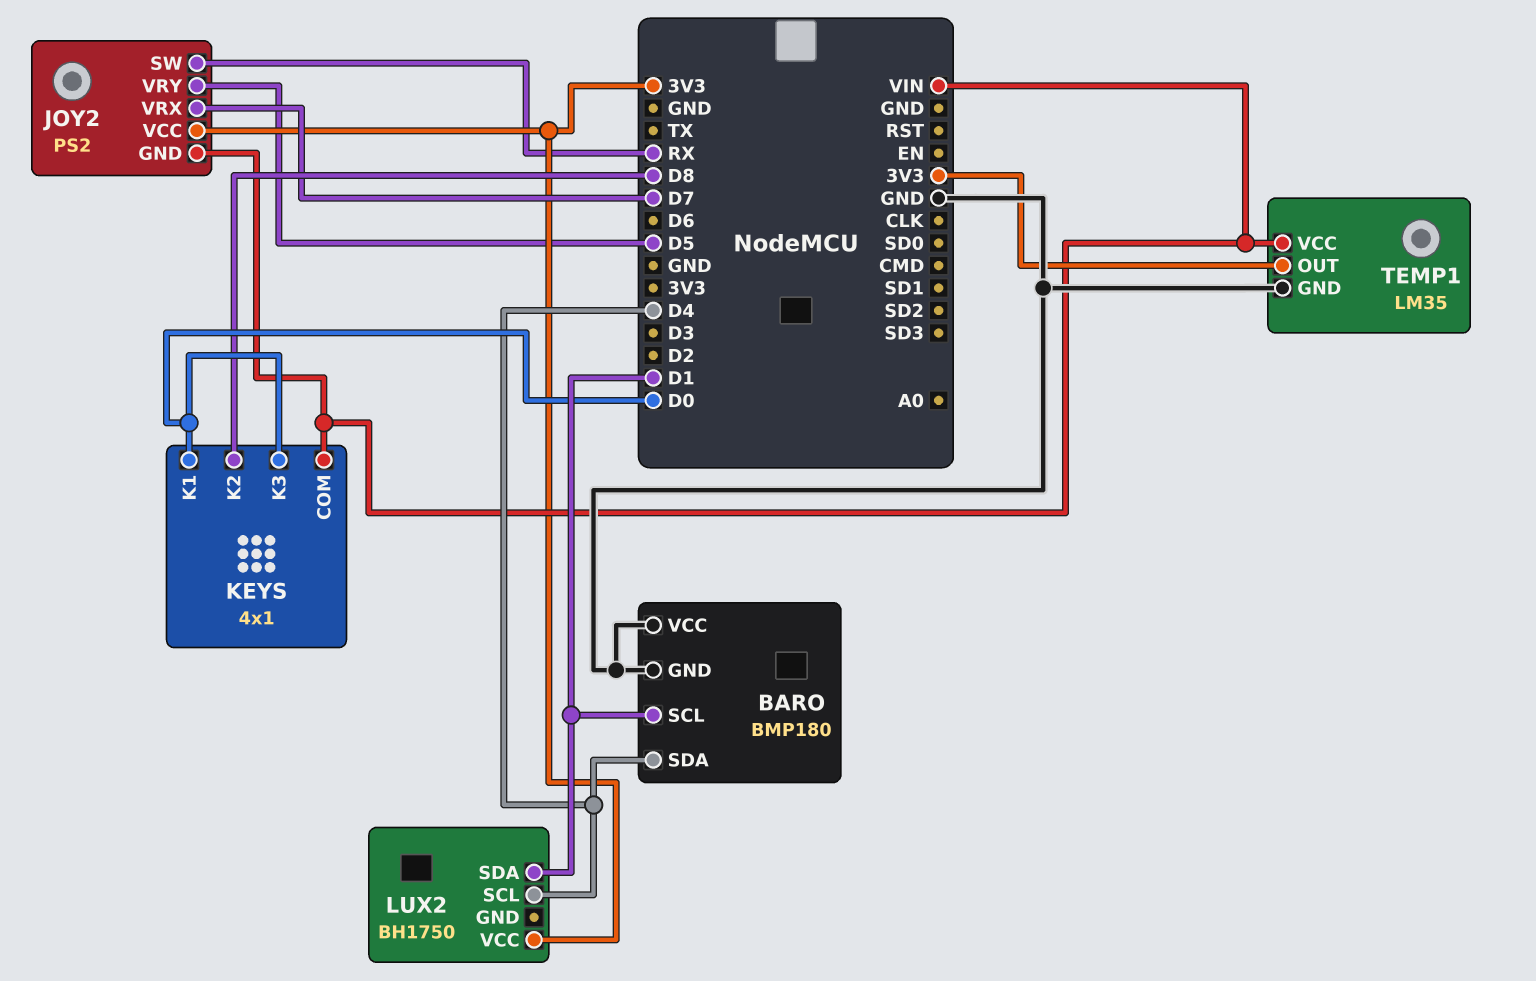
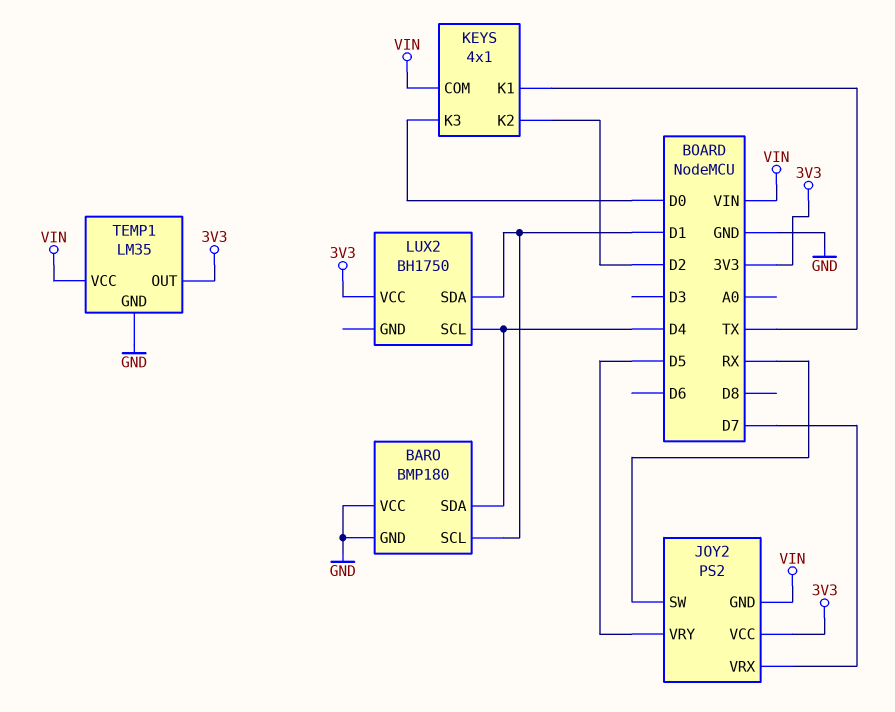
KEYS pin K1: D0 -> TX
KEYS pin K2: D8 -> D2

